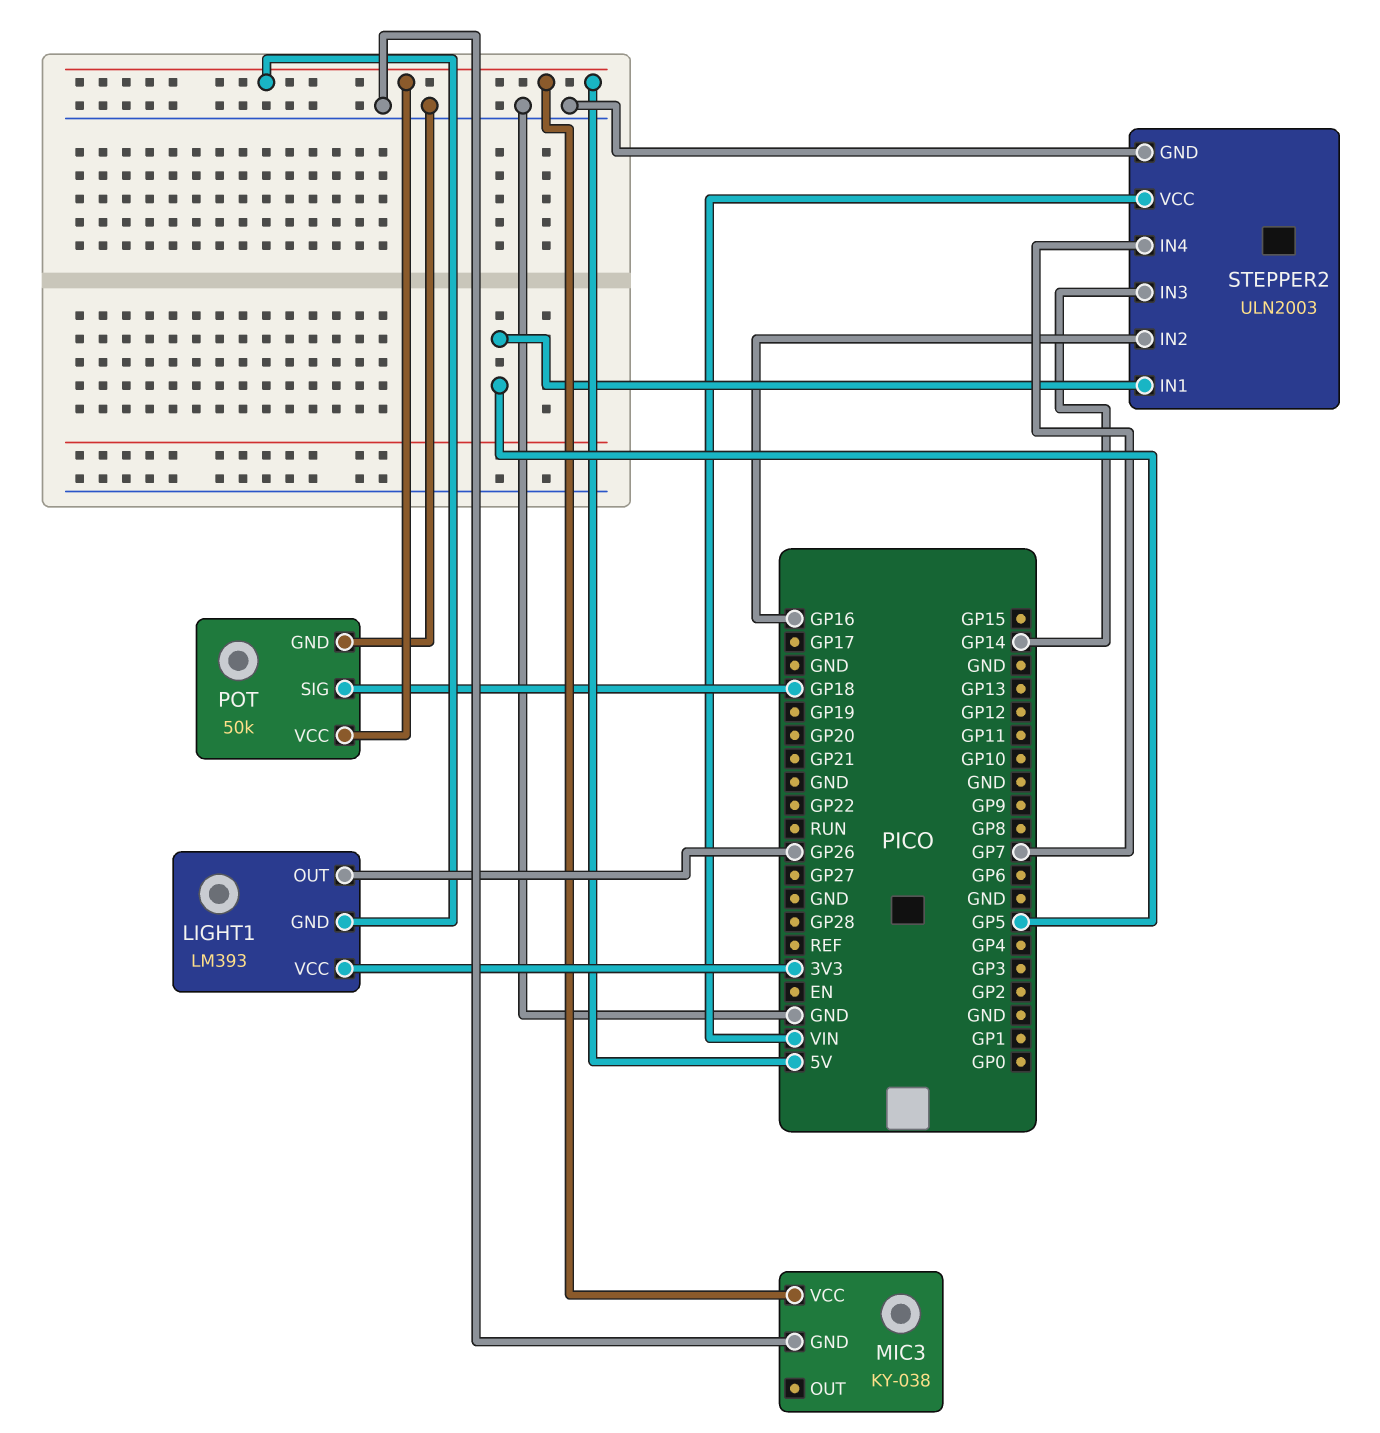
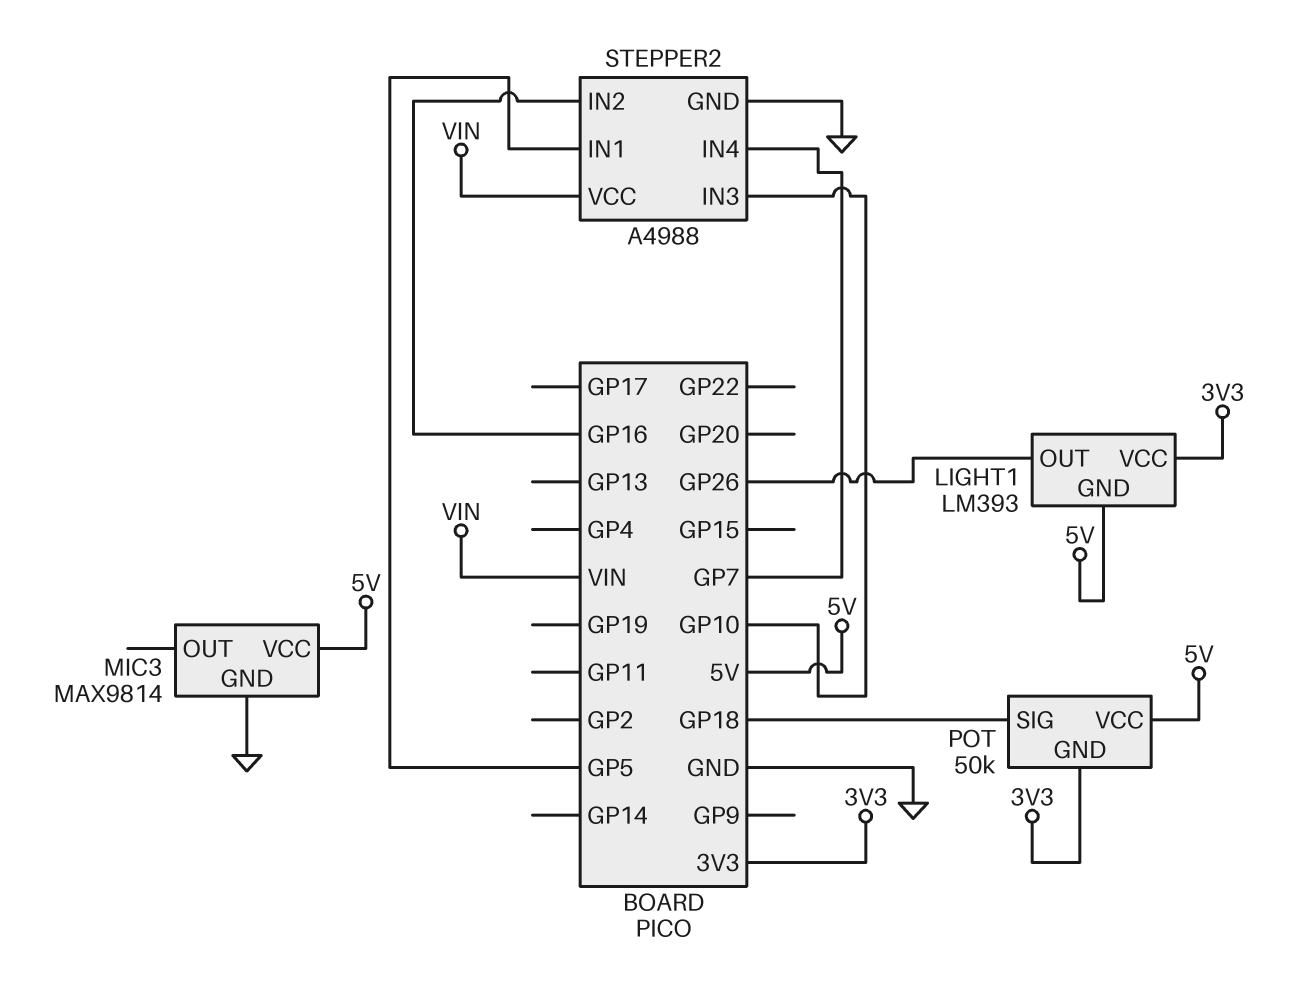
MIC3: KY-038 -> MAX9814
POT pin GND: GND -> 3V3
STEPPER2: ULN2003 -> A4988
STEPPER2 pin IN3: GP14 -> GP10

